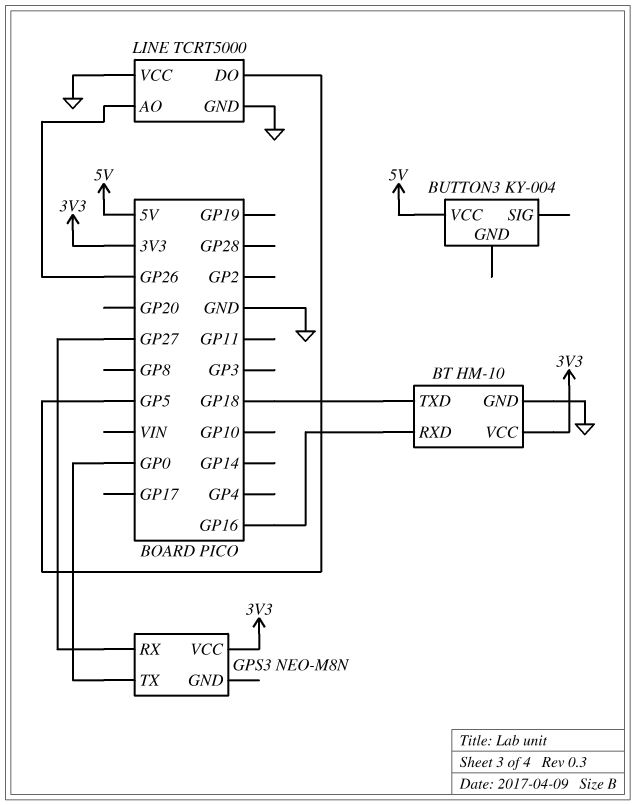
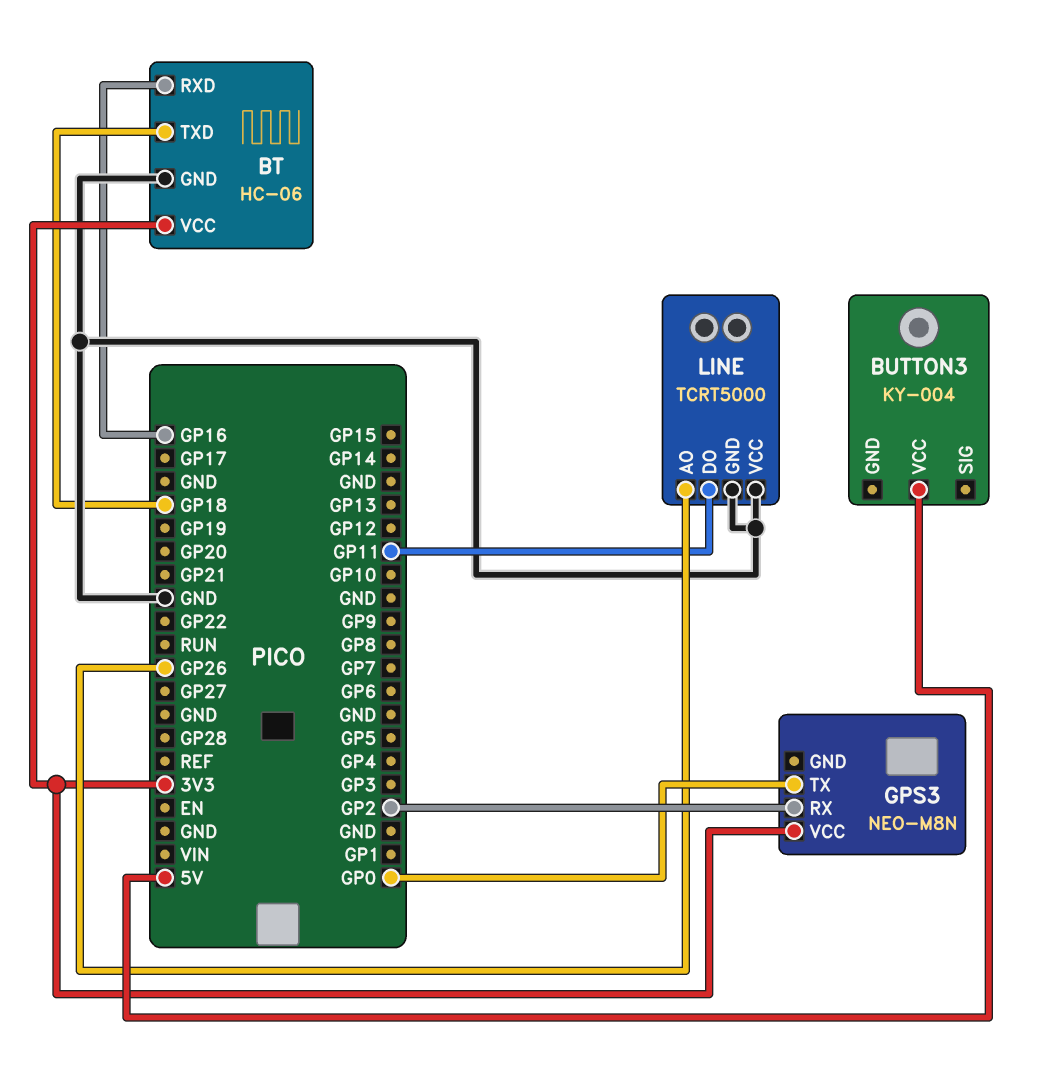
BT: HM-10 -> HC-06
GPS3 pin RX: GP27 -> GP2
LINE pin DO: GP5 -> GP11

